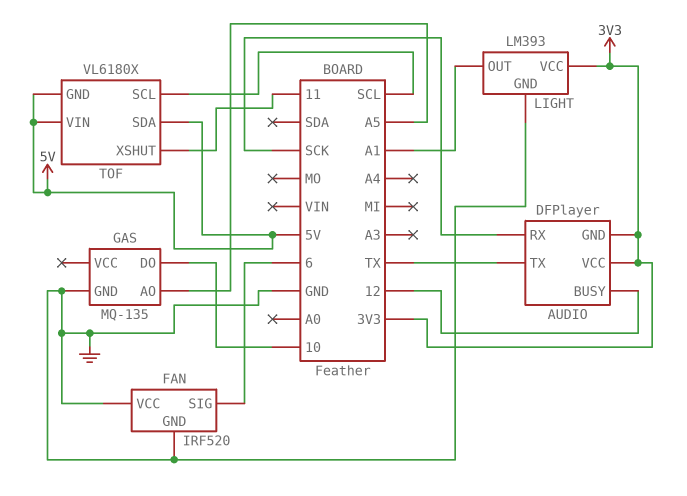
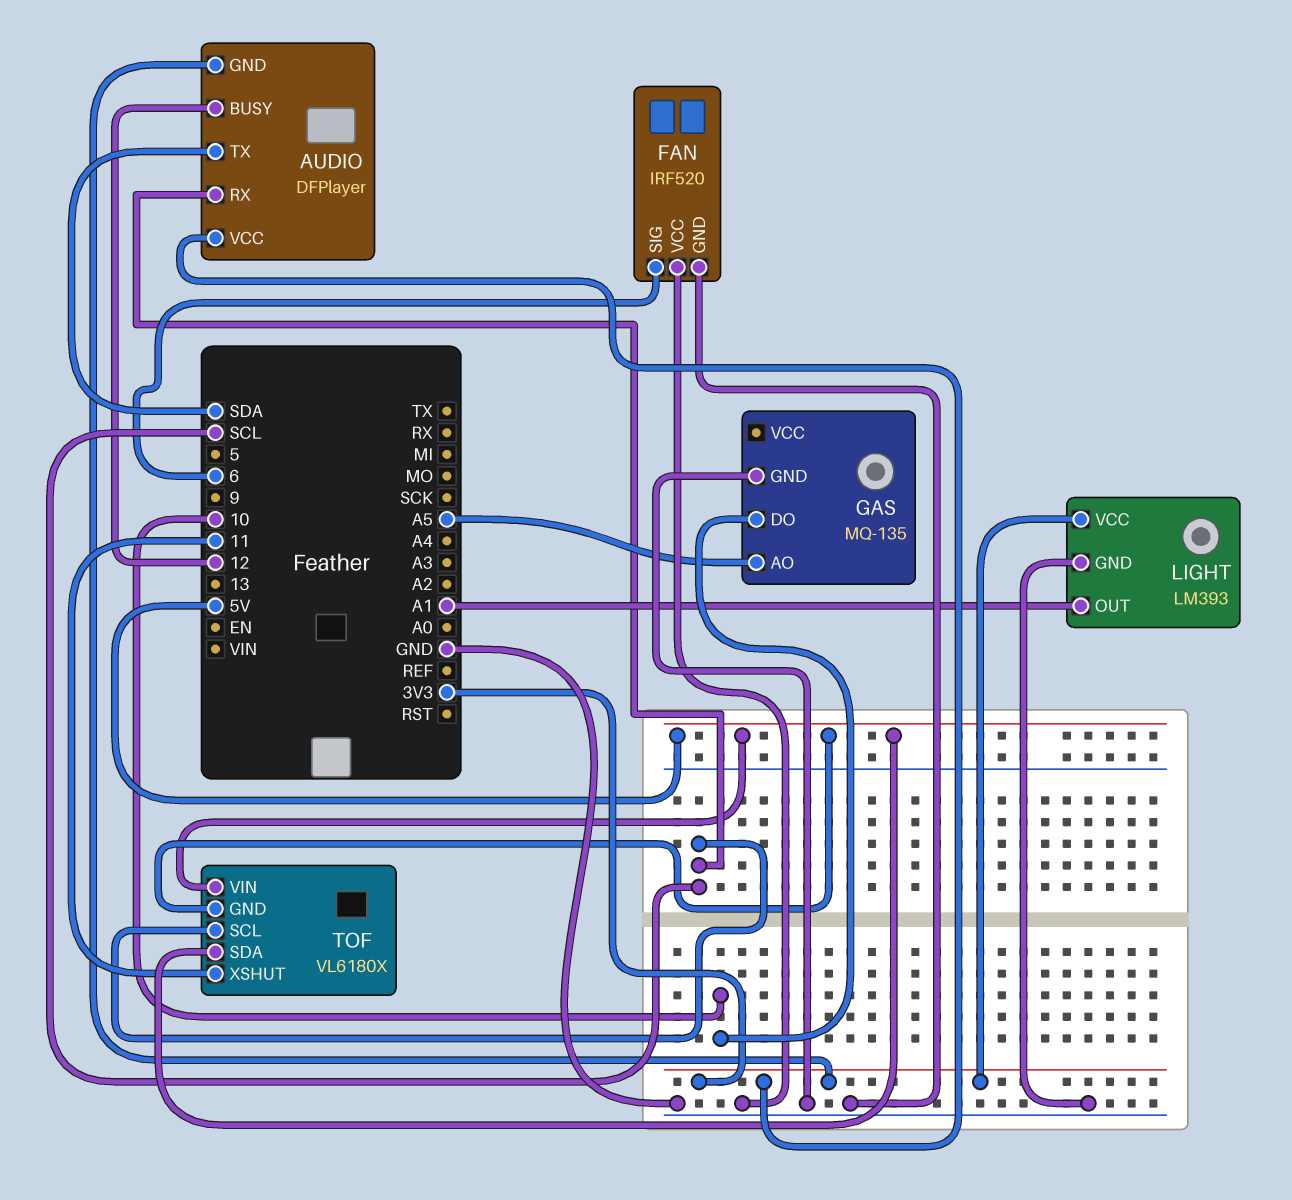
AUDIO pin RX: SCK -> SCL
AUDIO pin TX: TX -> SDA

